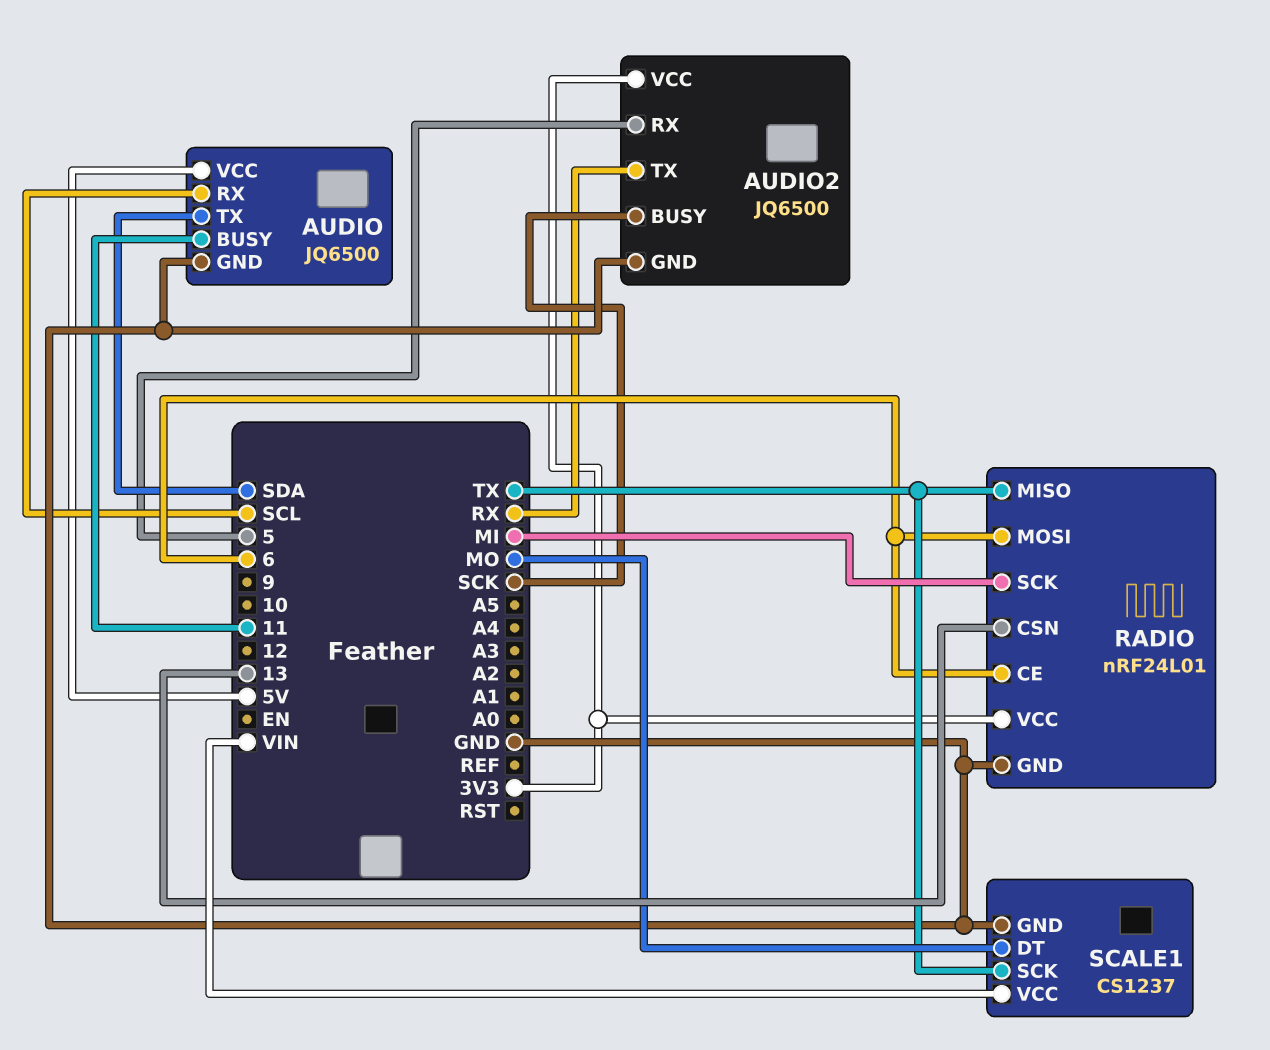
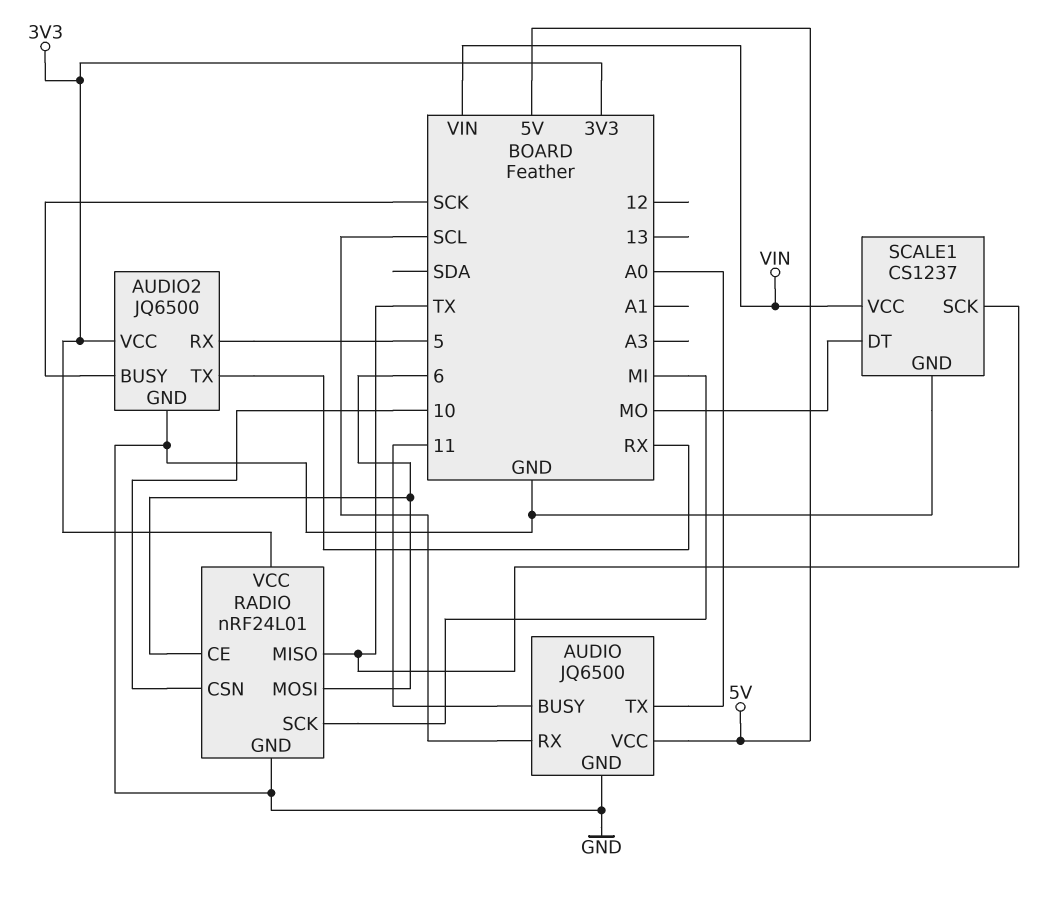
AUDIO pin TX: SDA -> A0
RADIO pin CSN: 13 -> 10

